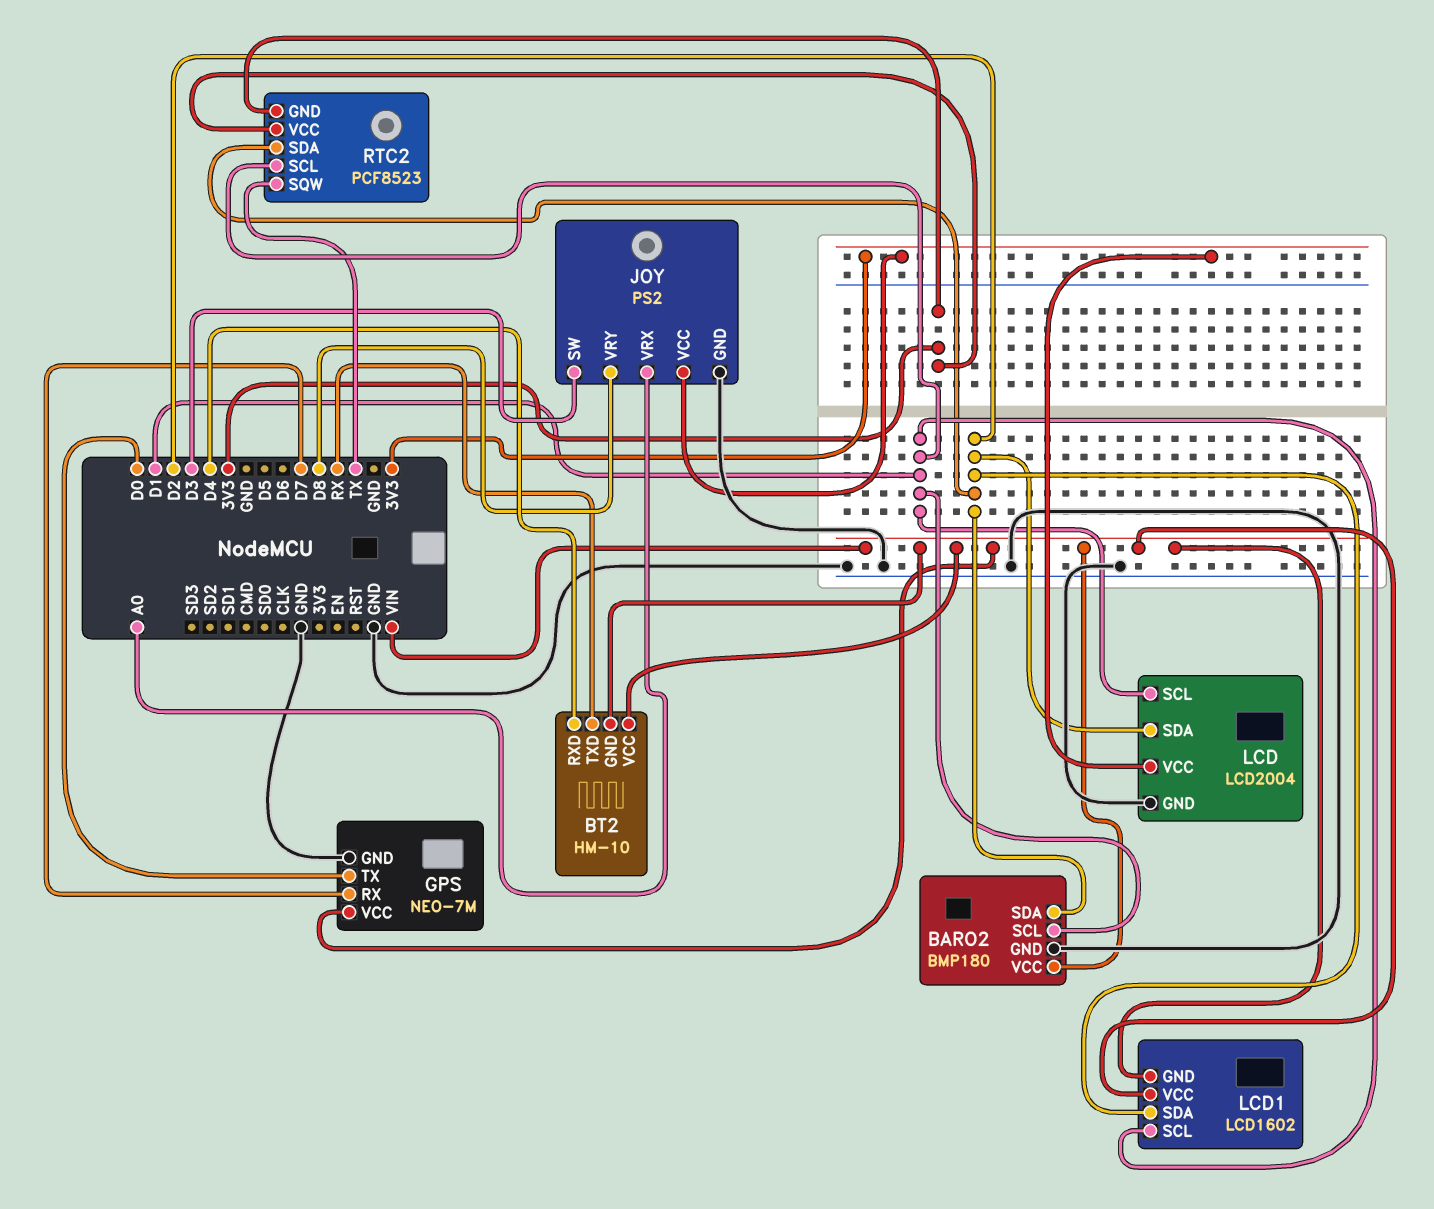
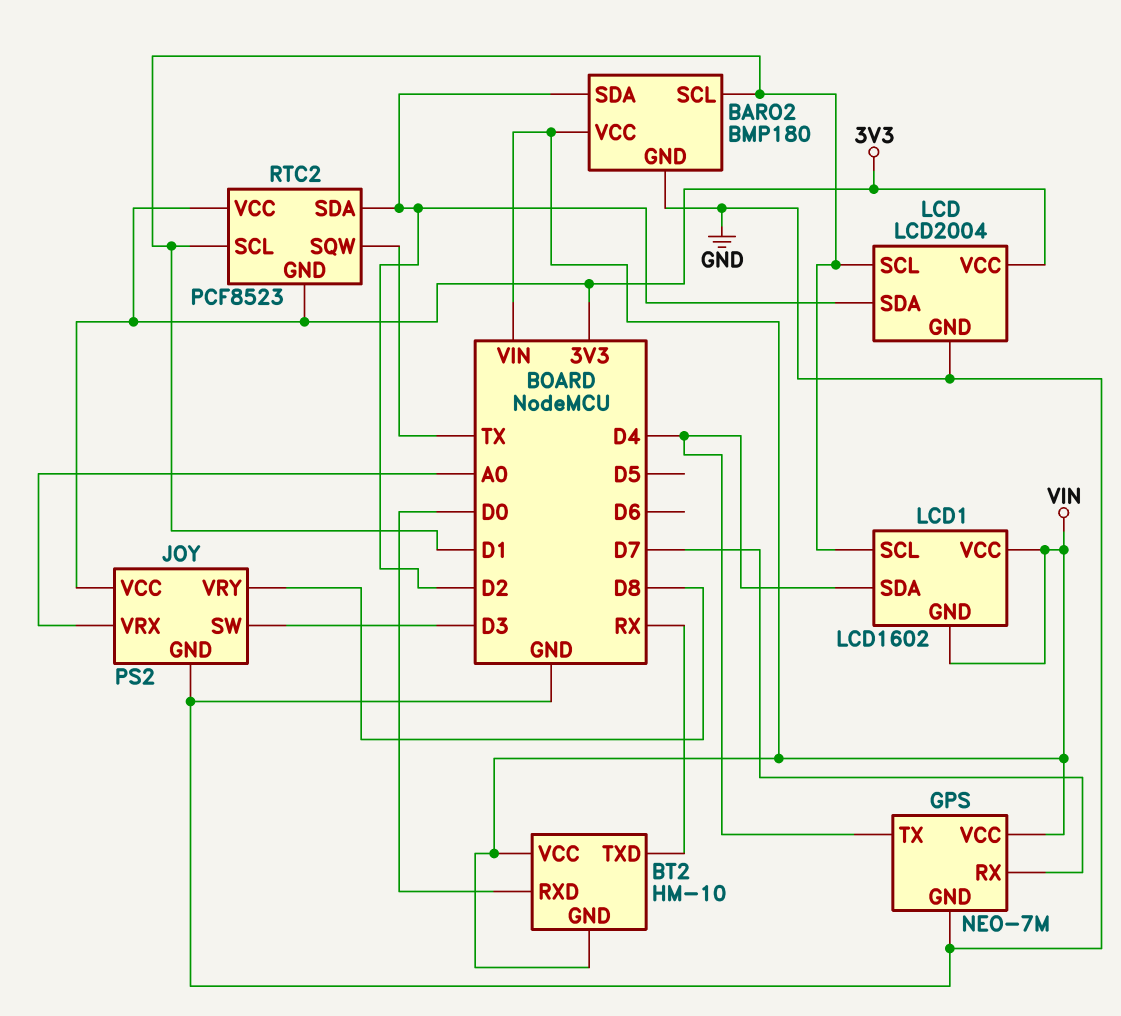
BT2 pin RXD: D4 -> D0
GPS pin TX: D0 -> D4
LCD1 pin SDA: D2 -> D4

